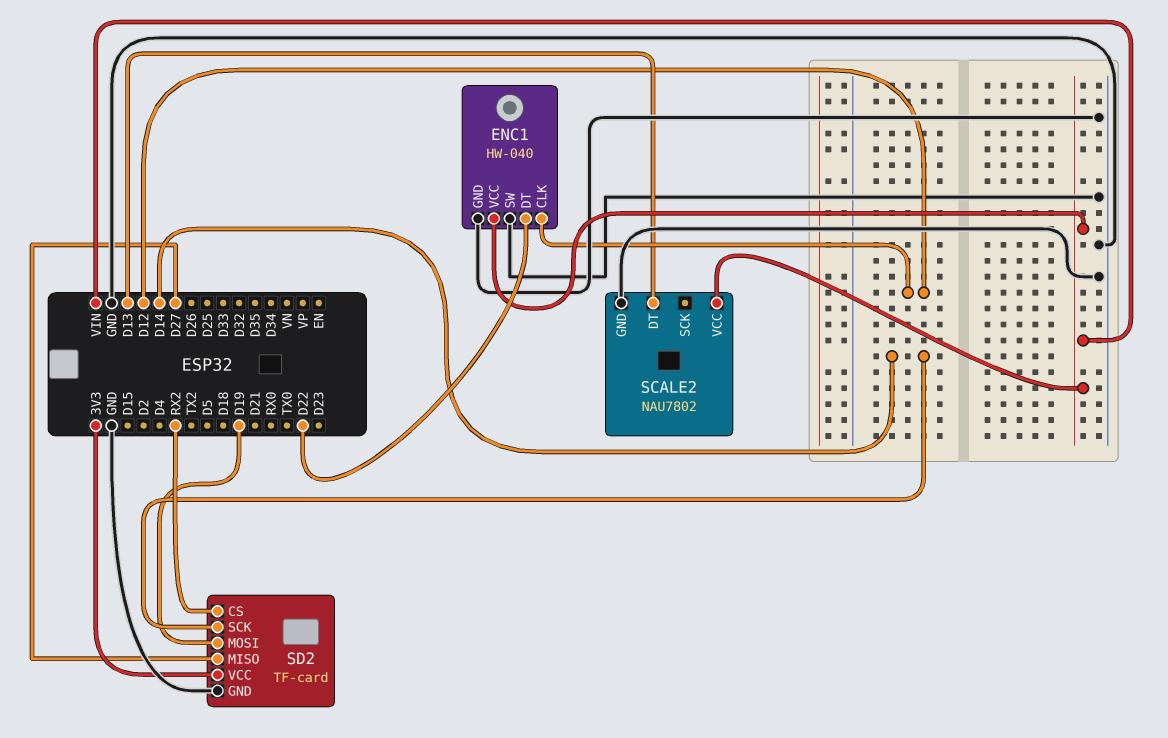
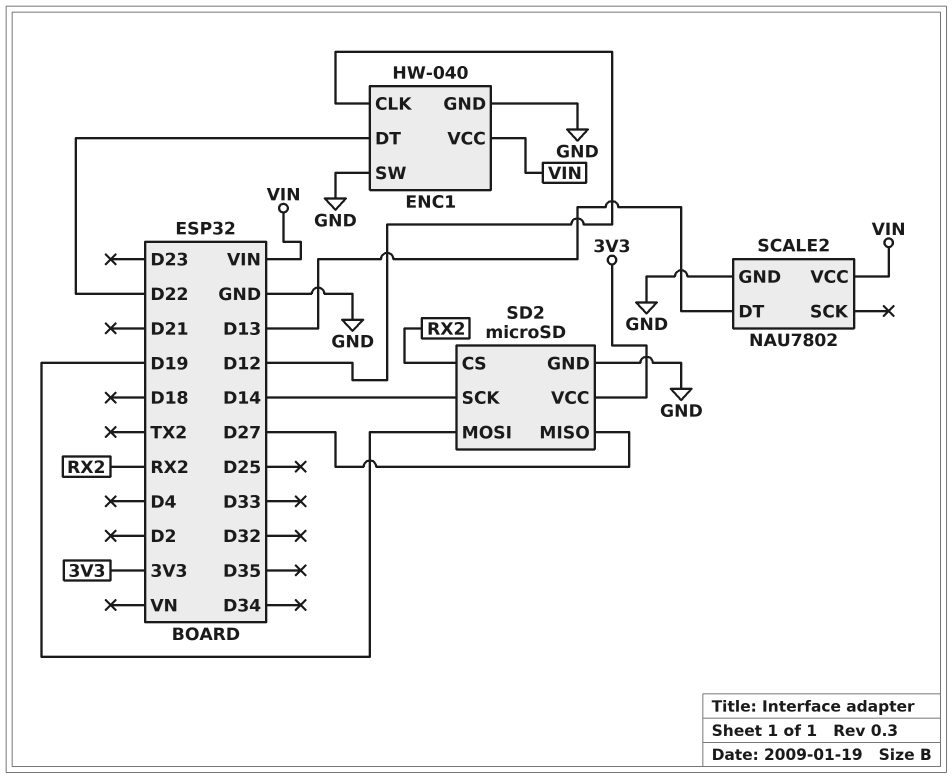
SD2: TF-card -> microSD

